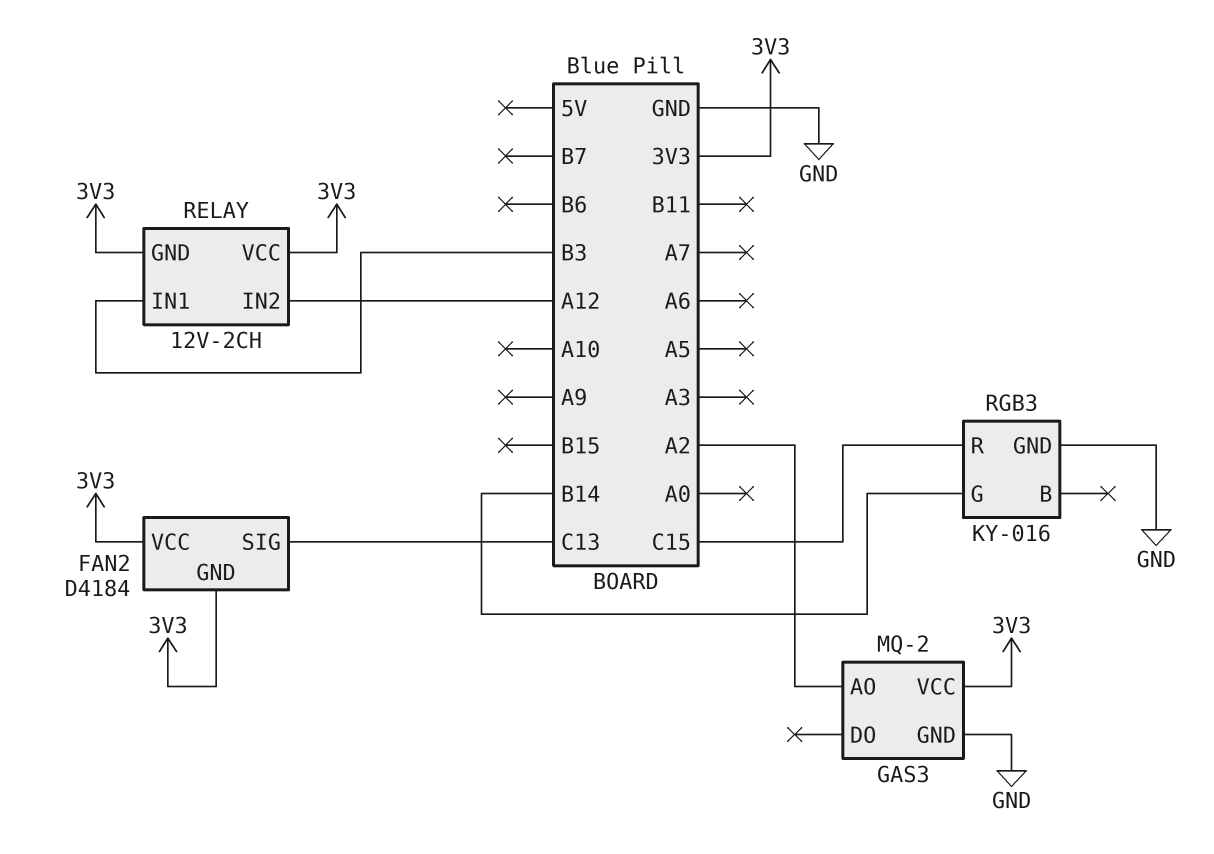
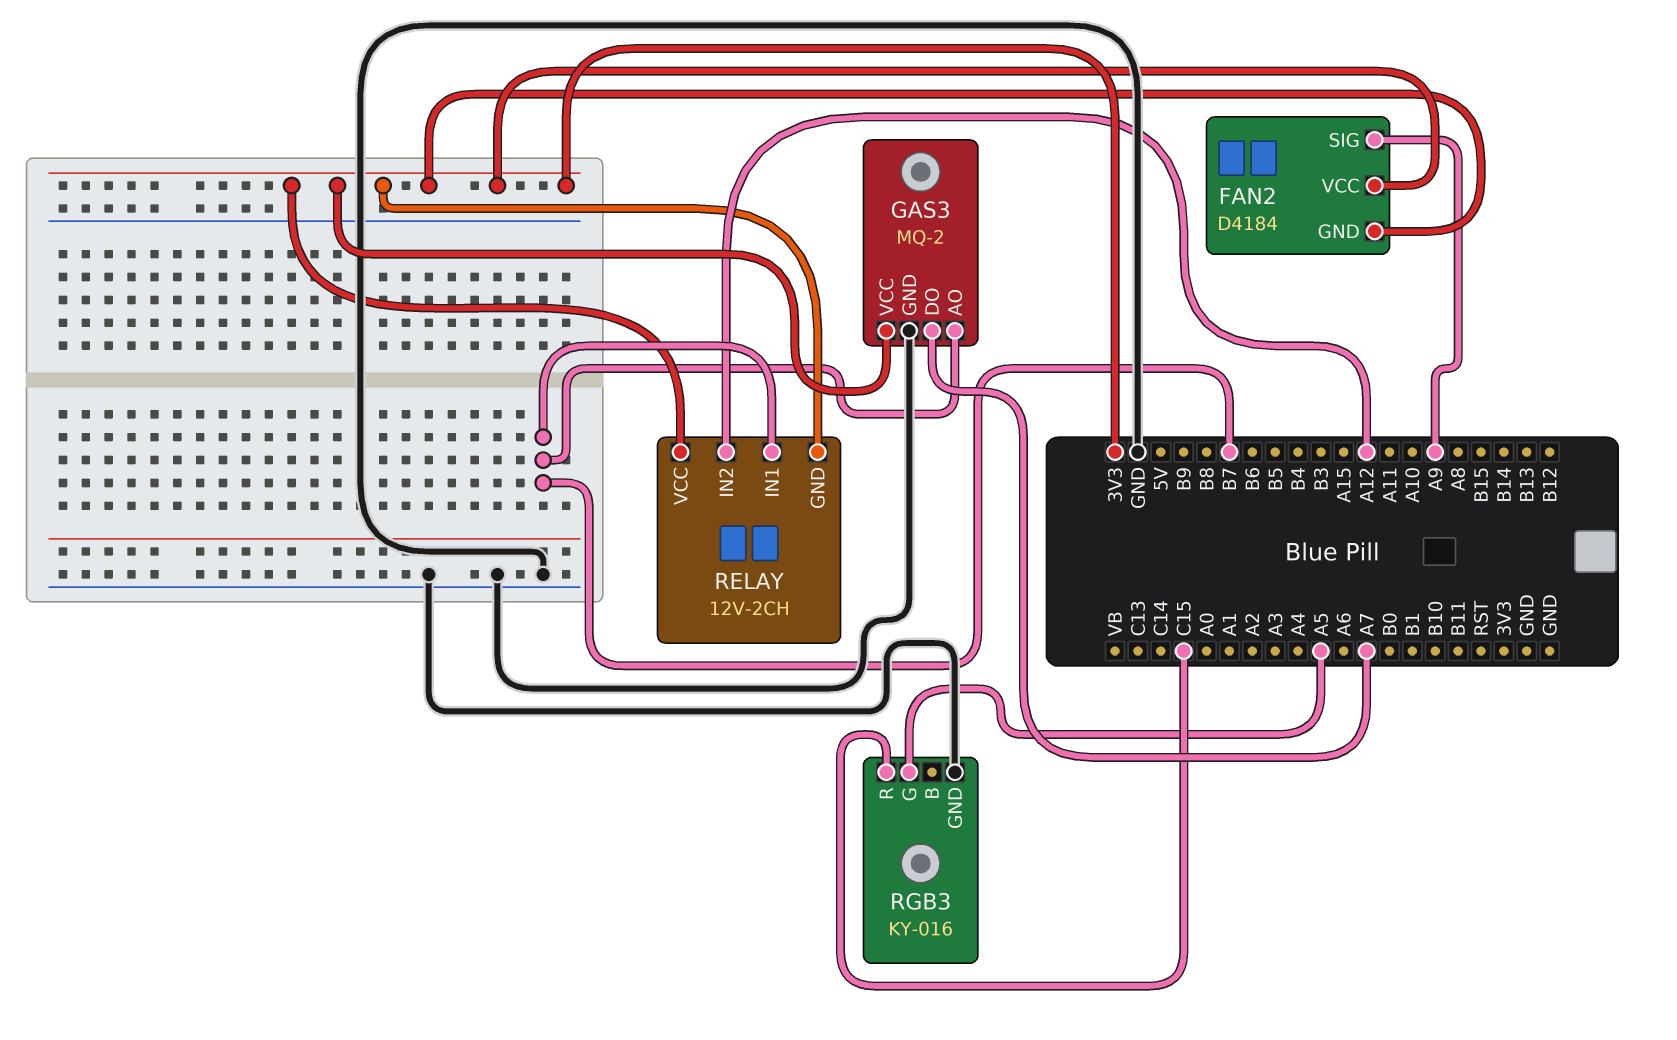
FAN2 pin SIG: C13 -> A9
GAS3 pin AO: A2 -> B7
GAS3 pin DO: none -> A7
RELAY pin IN1: B3 -> B7
RGB3 pin G: B14 -> A5

